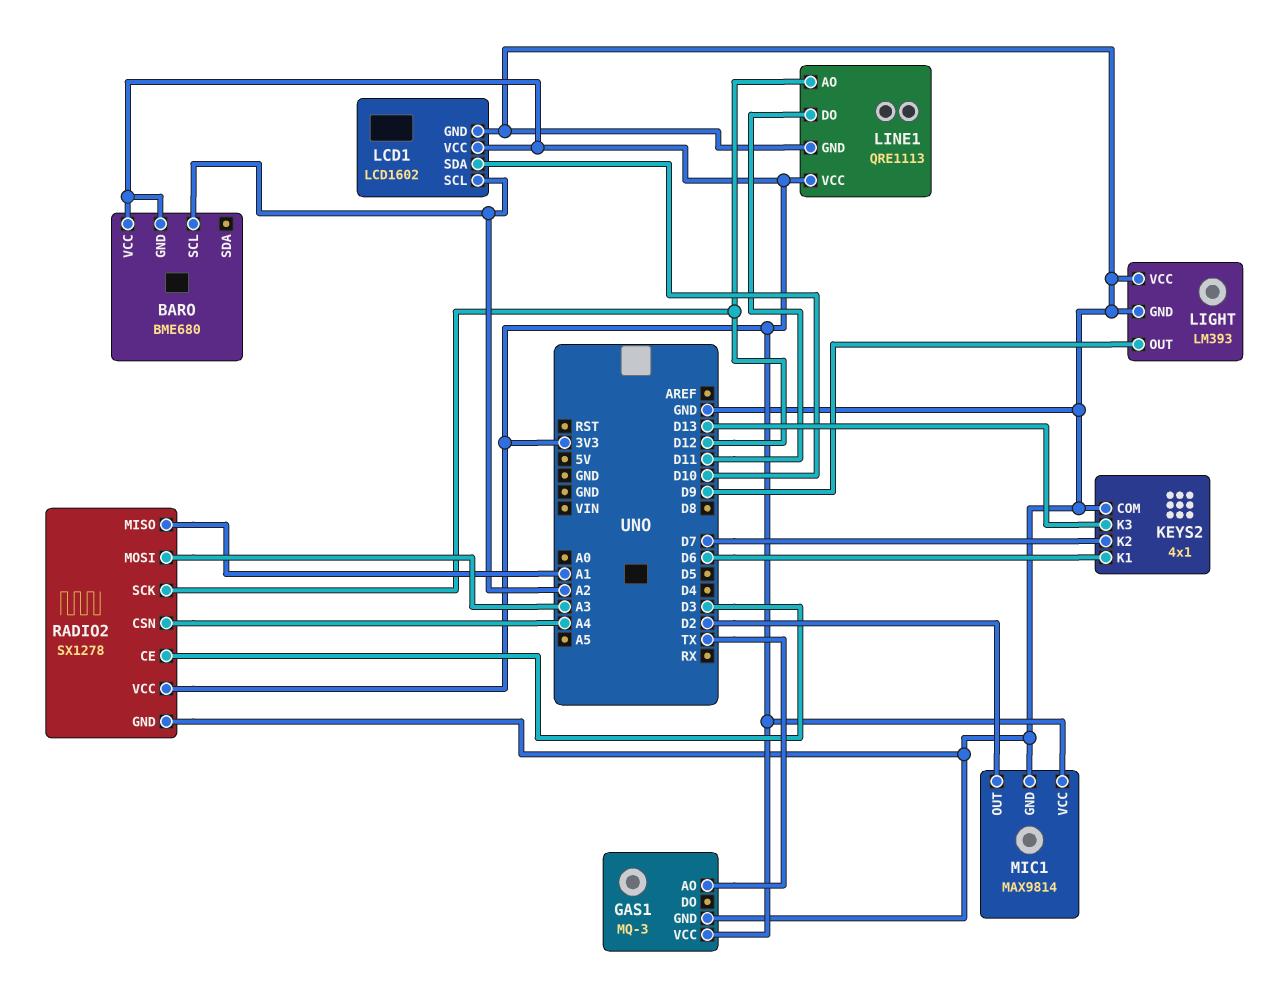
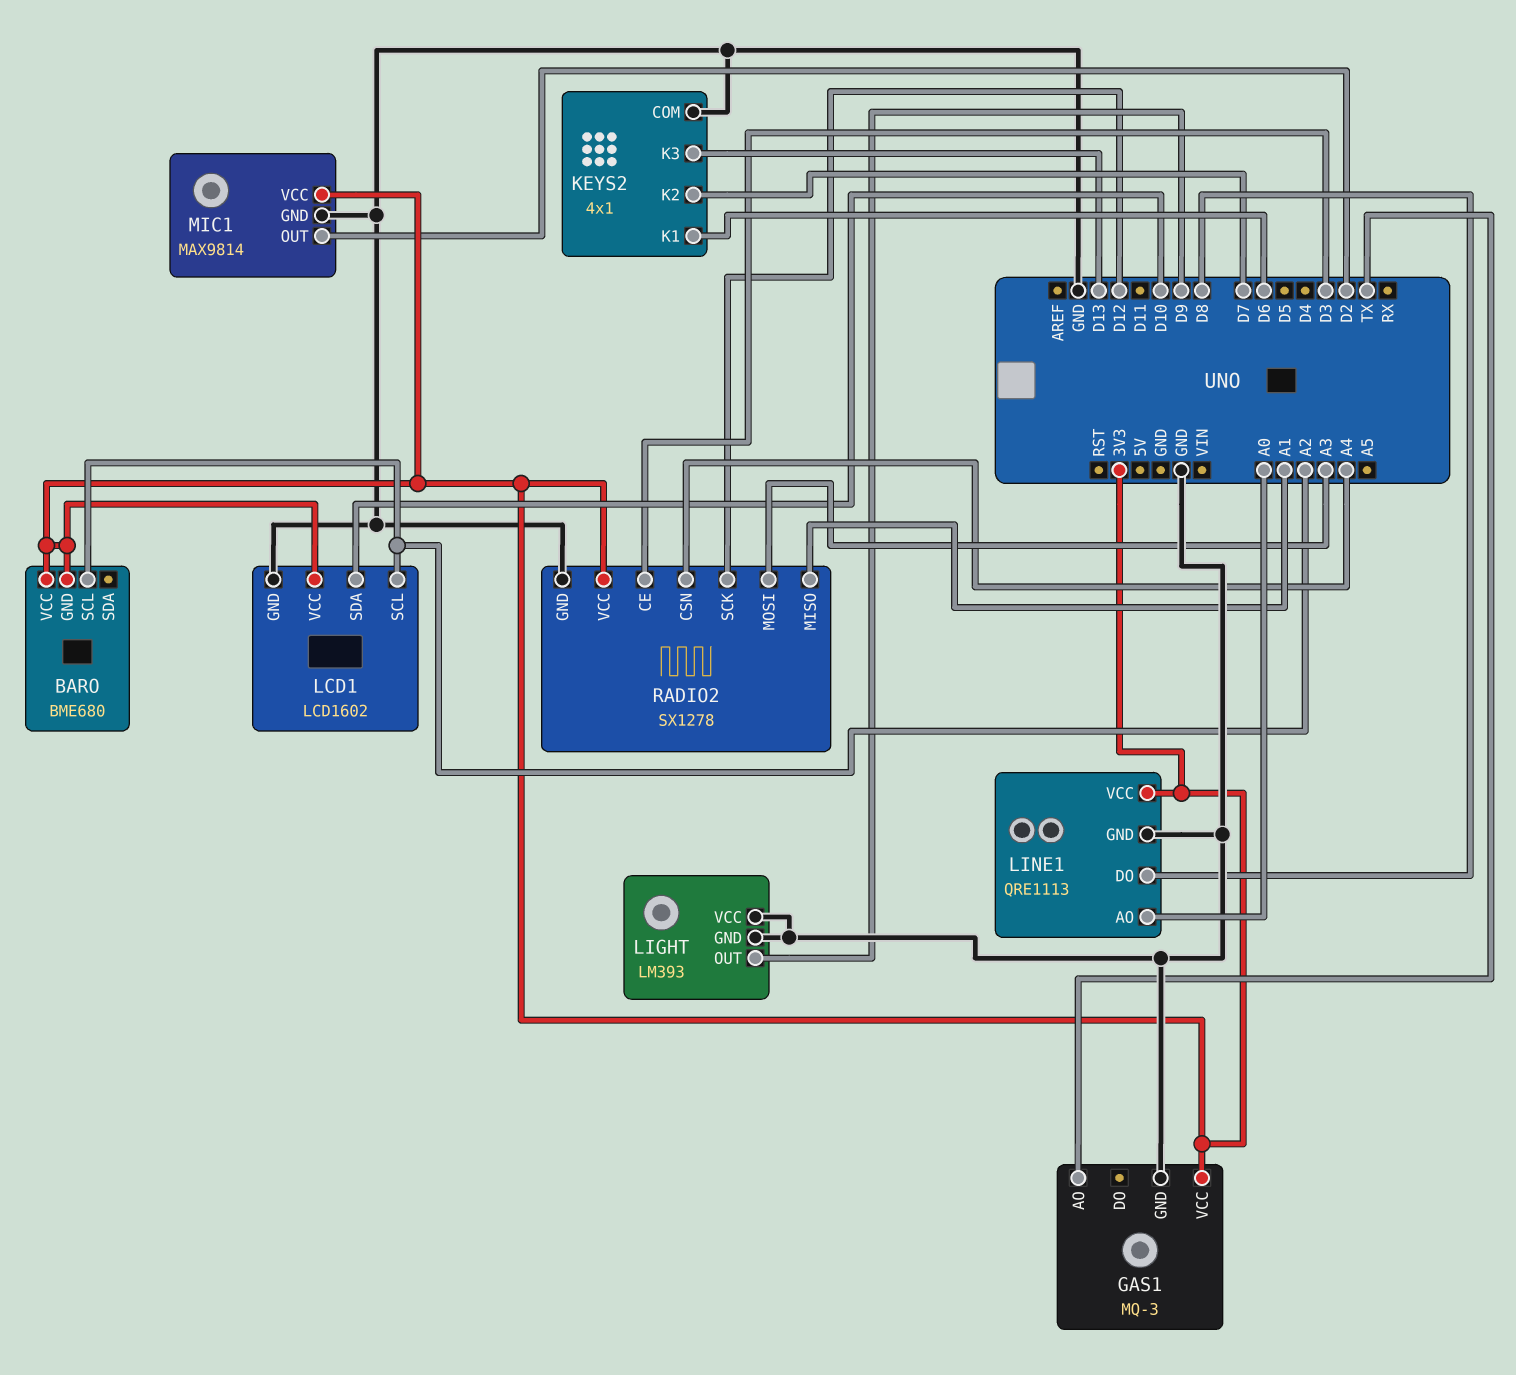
LINE1 pin AO: D12 -> A0
LINE1 pin DO: D11 -> D8

